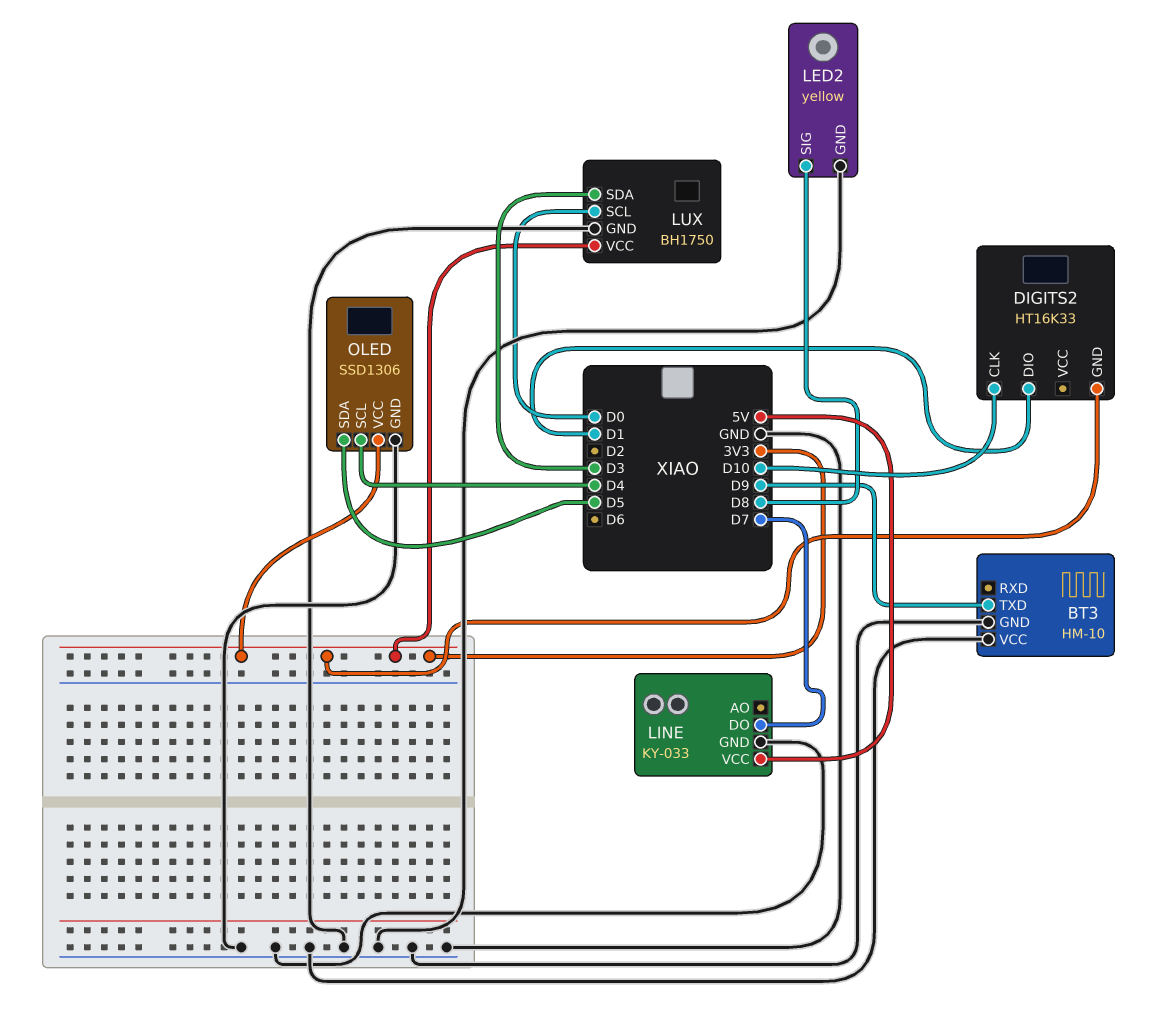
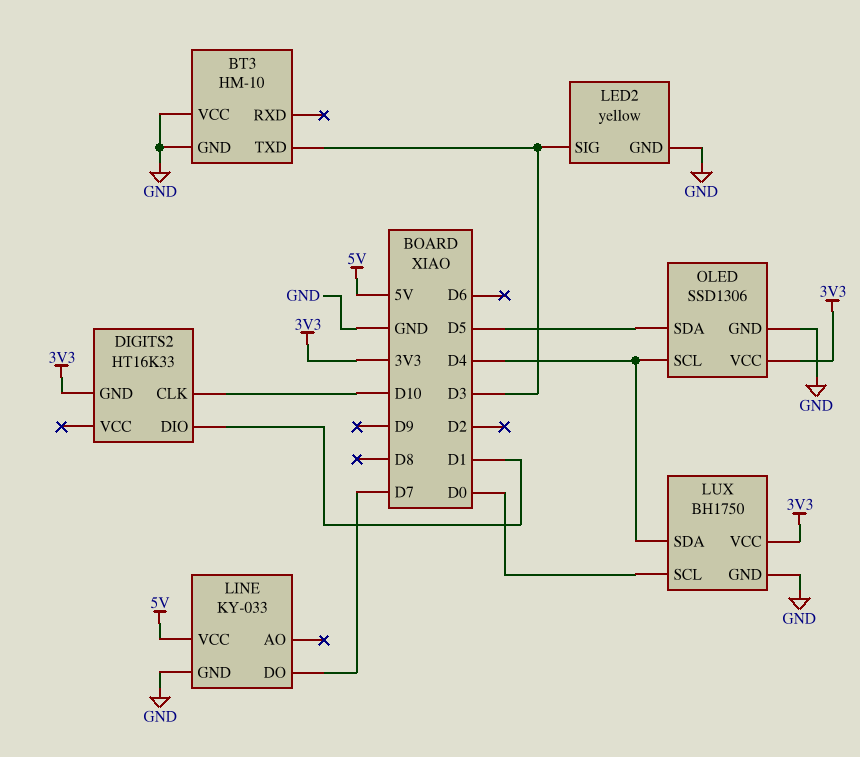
BT3 pin TXD: D9 -> D3
LED2 pin SIG: D8 -> D3
LUX pin SDA: D3 -> D4

